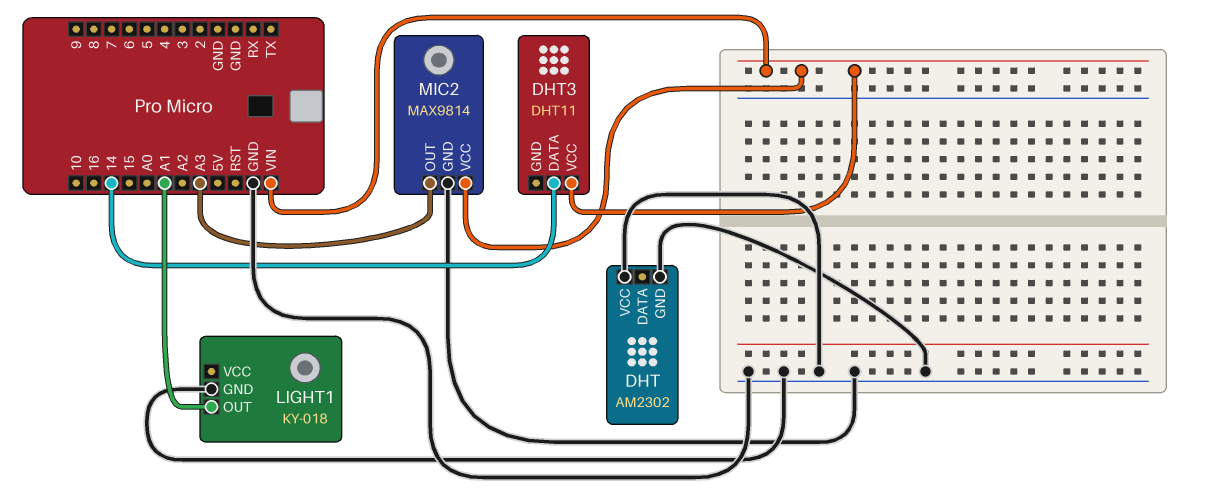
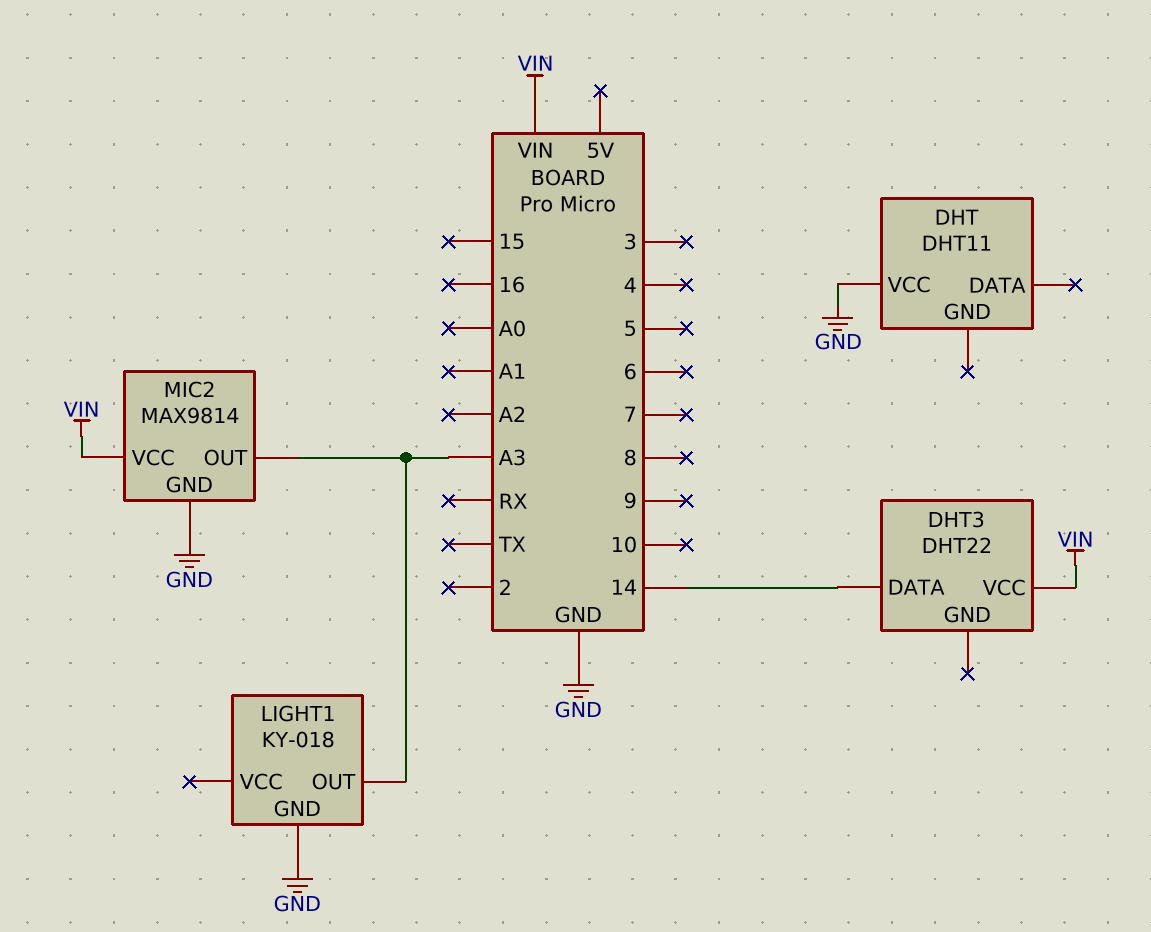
DHT: AM2302 -> DHT11
DHT pin GND: GND -> none
DHT3: DHT11 -> DHT22
LIGHT1 pin OUT: A1 -> A3

